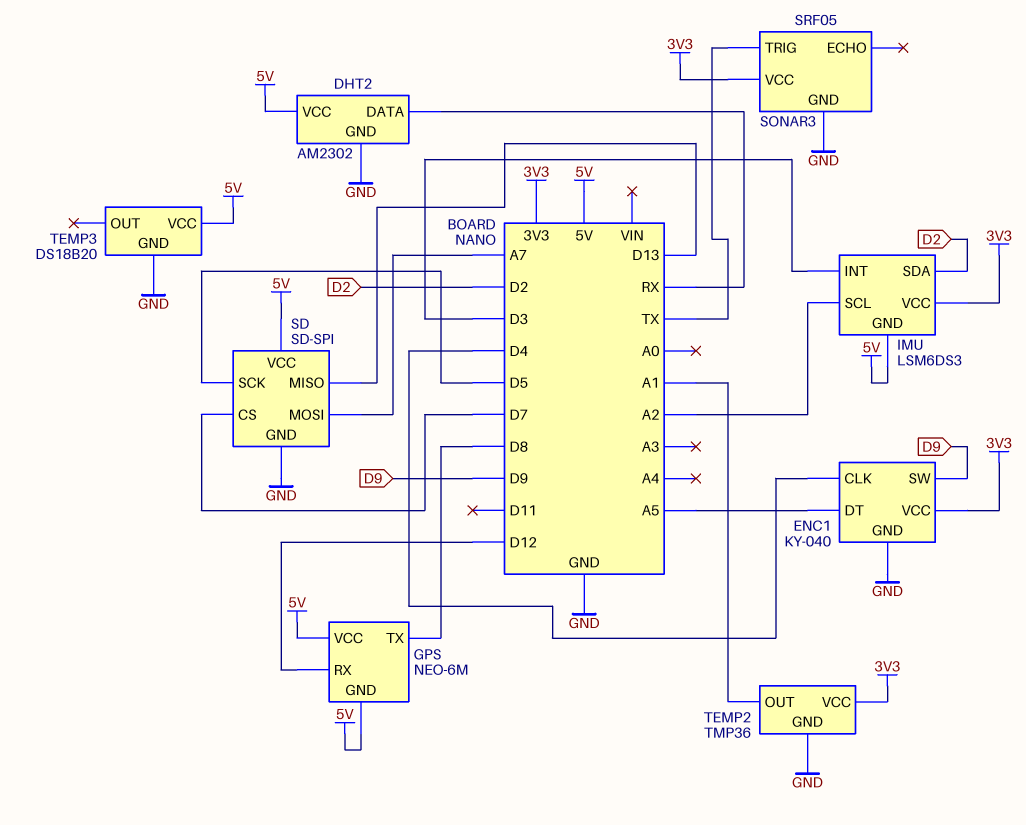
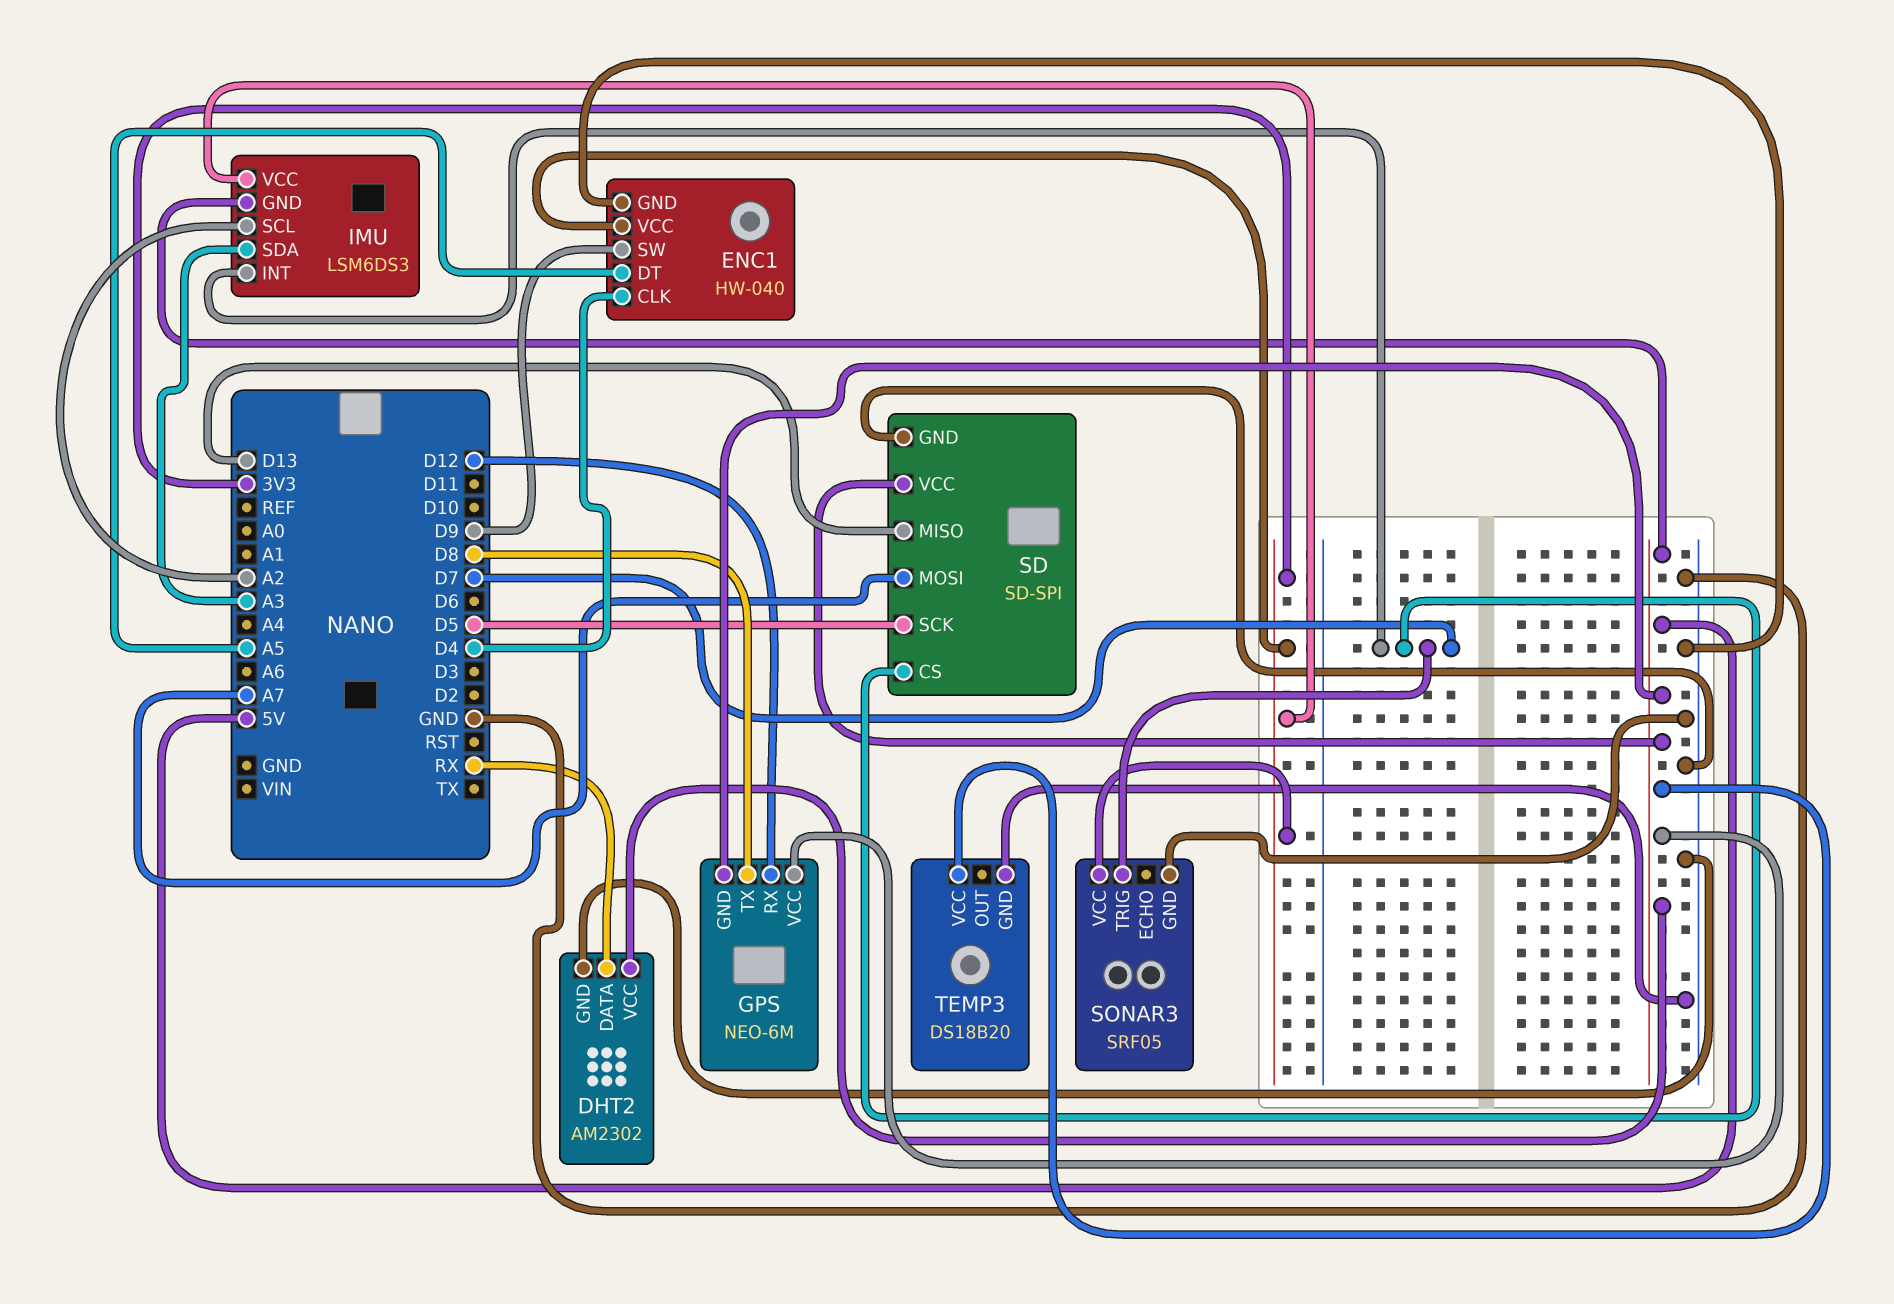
ENC1: KY-040 -> HW-040
IMU pin INT: D3 -> D7
IMU pin SDA: D2 -> A3
SONAR3 pin TRIG: TX -> D7
TEMP2: TMP36 -> none
TEMP2 pin GND: GND -> none
TEMP2 pin OUT: A1 -> none
TEMP2 pin VCC: 3V3 -> none

